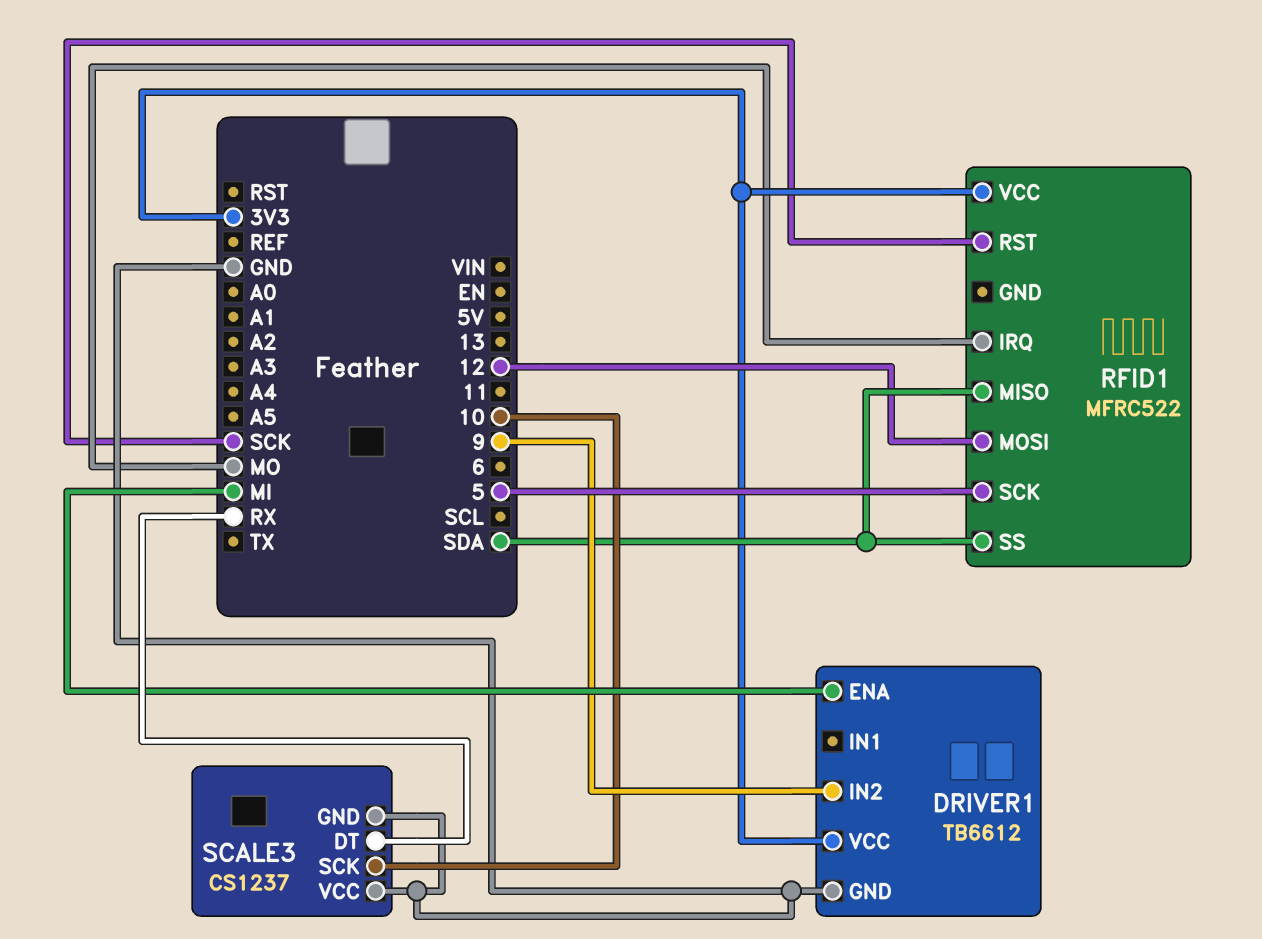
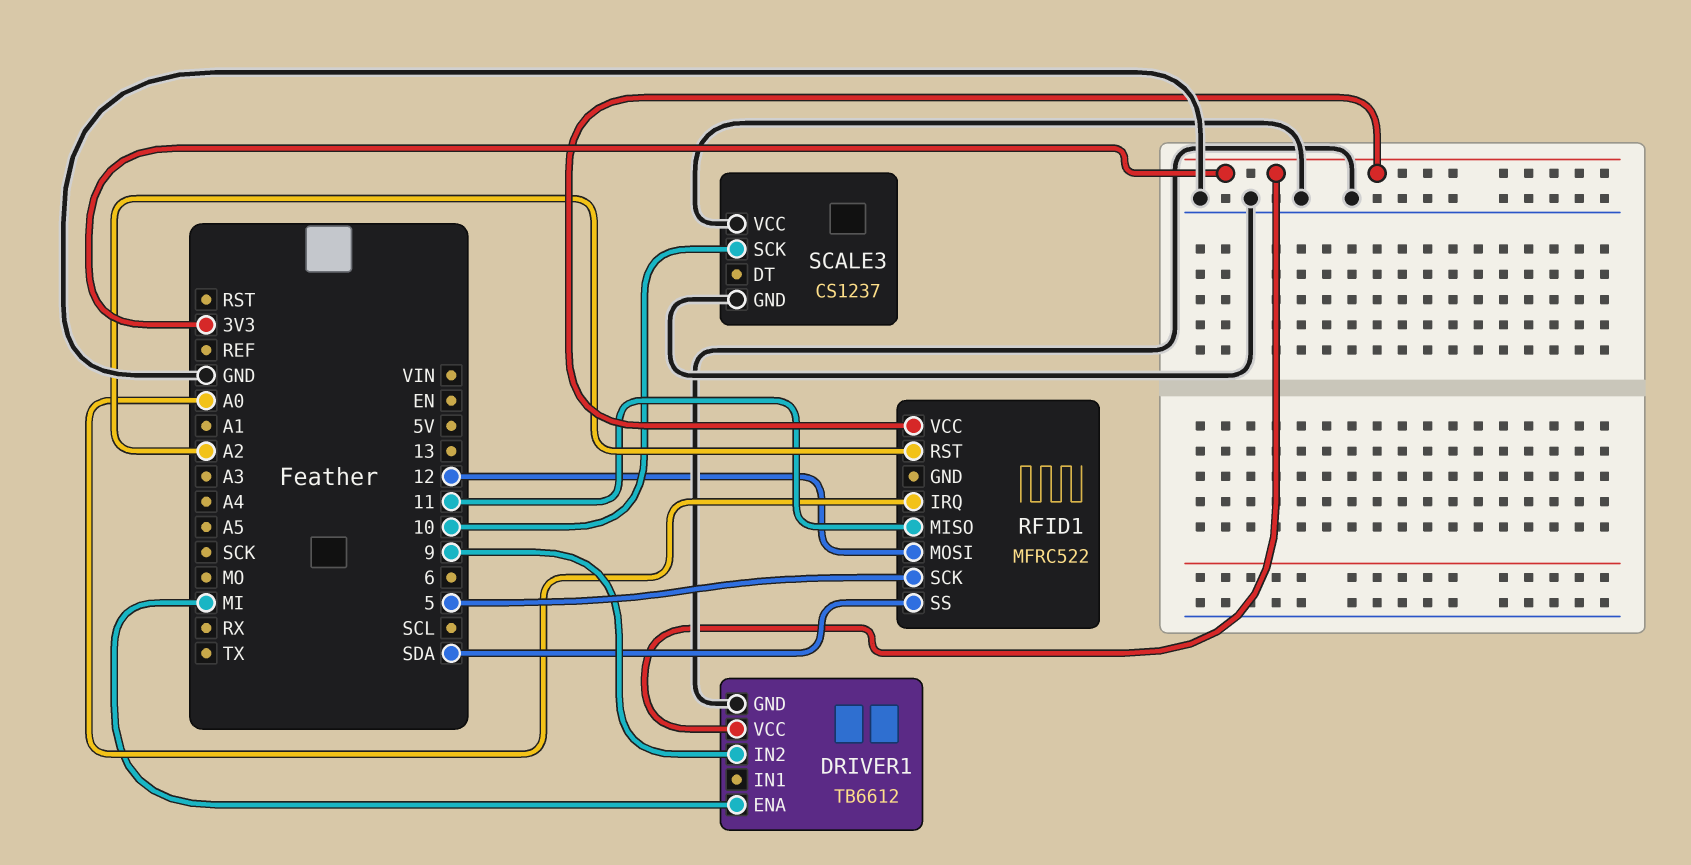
RFID1 pin IRQ: MO -> A0
RFID1 pin MISO: SDA -> 11
RFID1 pin RST: SCK -> A2
SCALE3 pin DT: RX -> none

